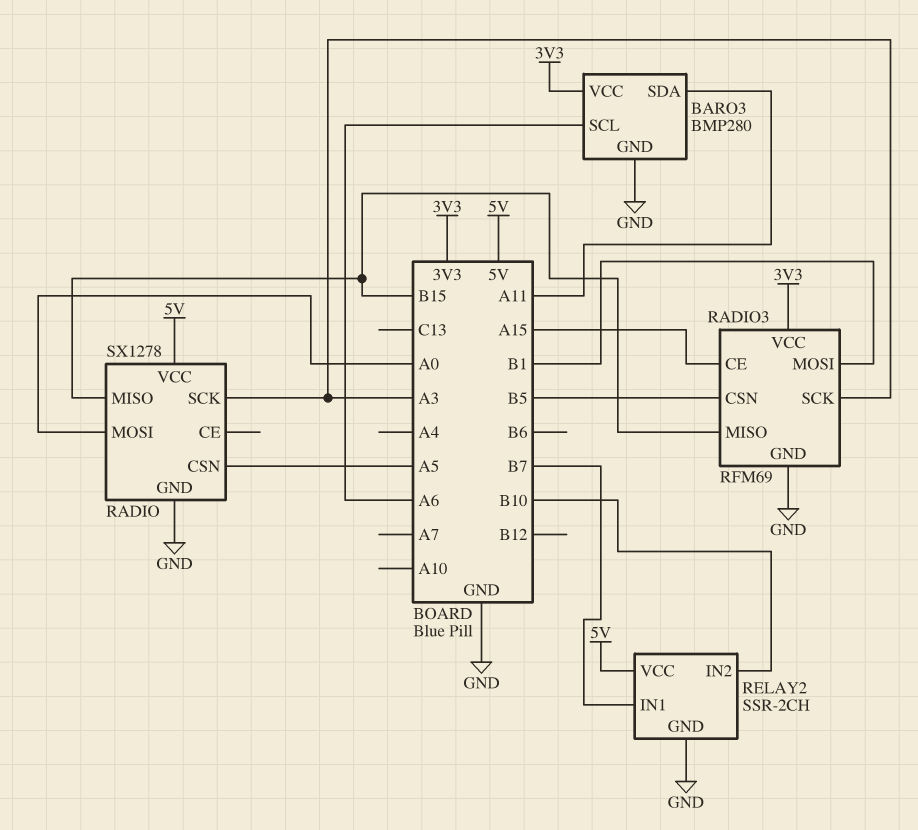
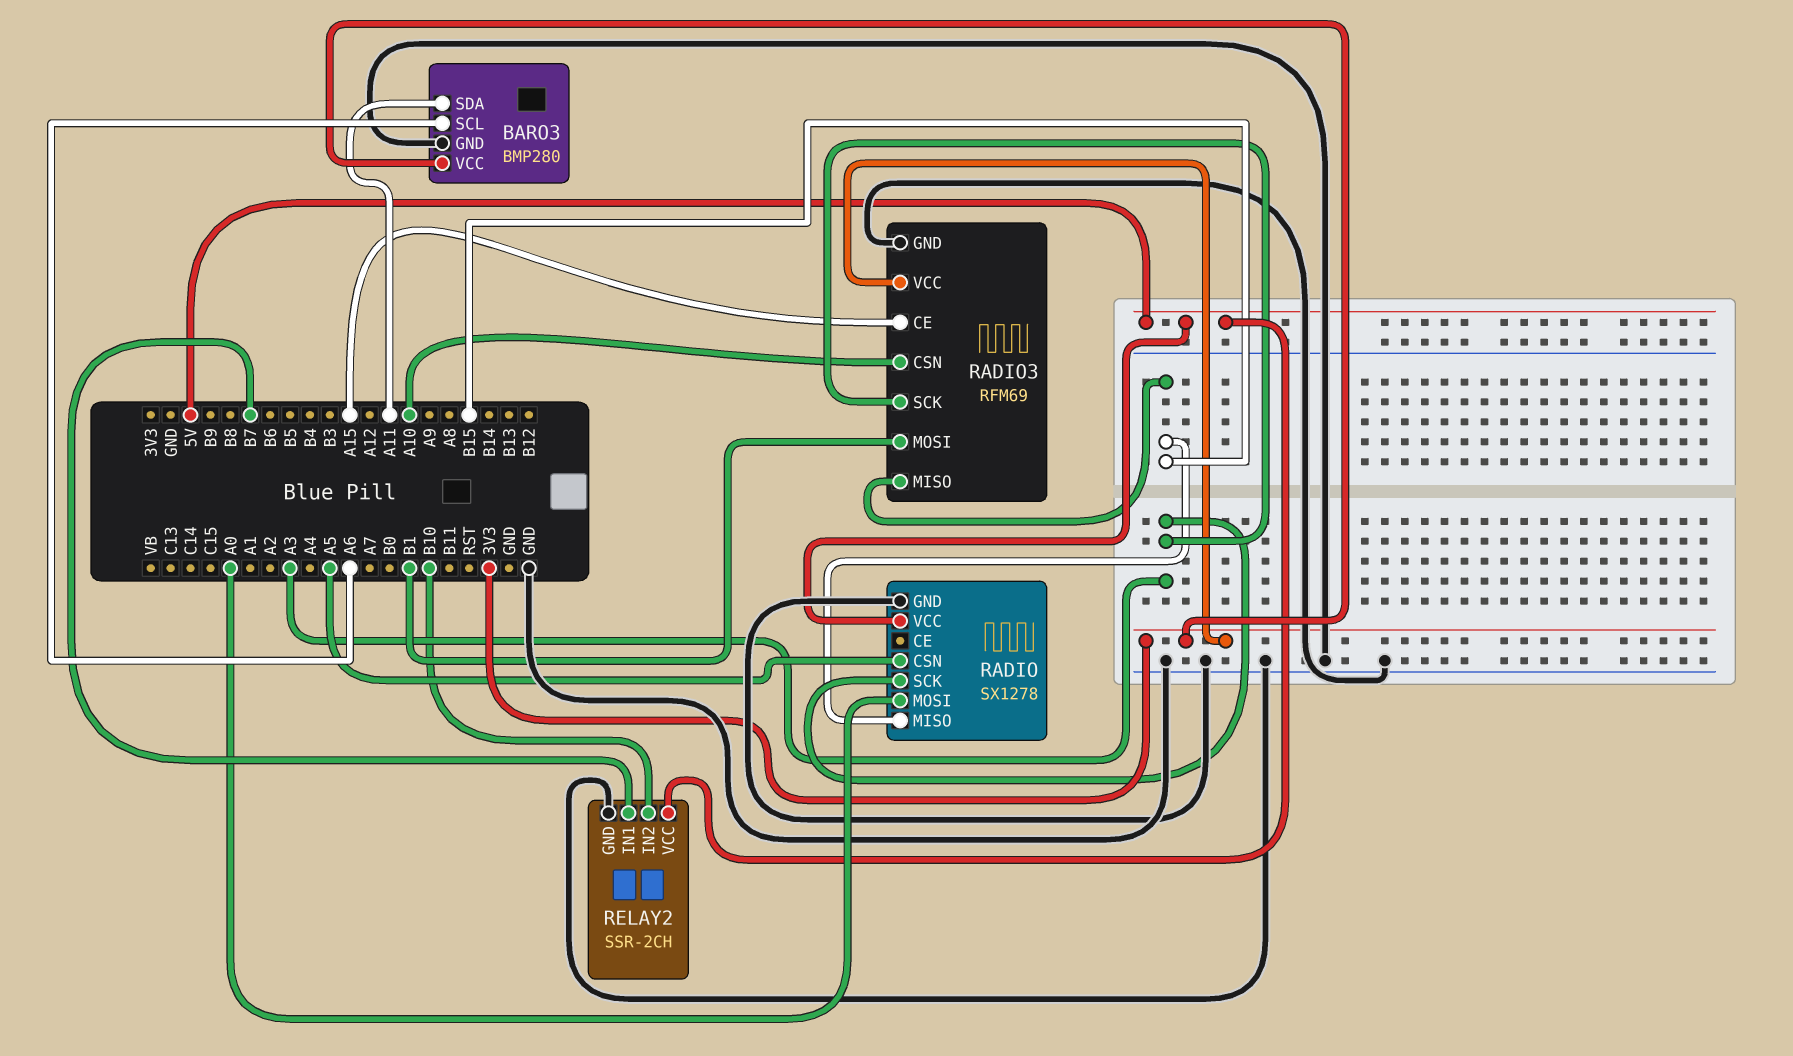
RADIO3 pin CSN: B5 -> A10

